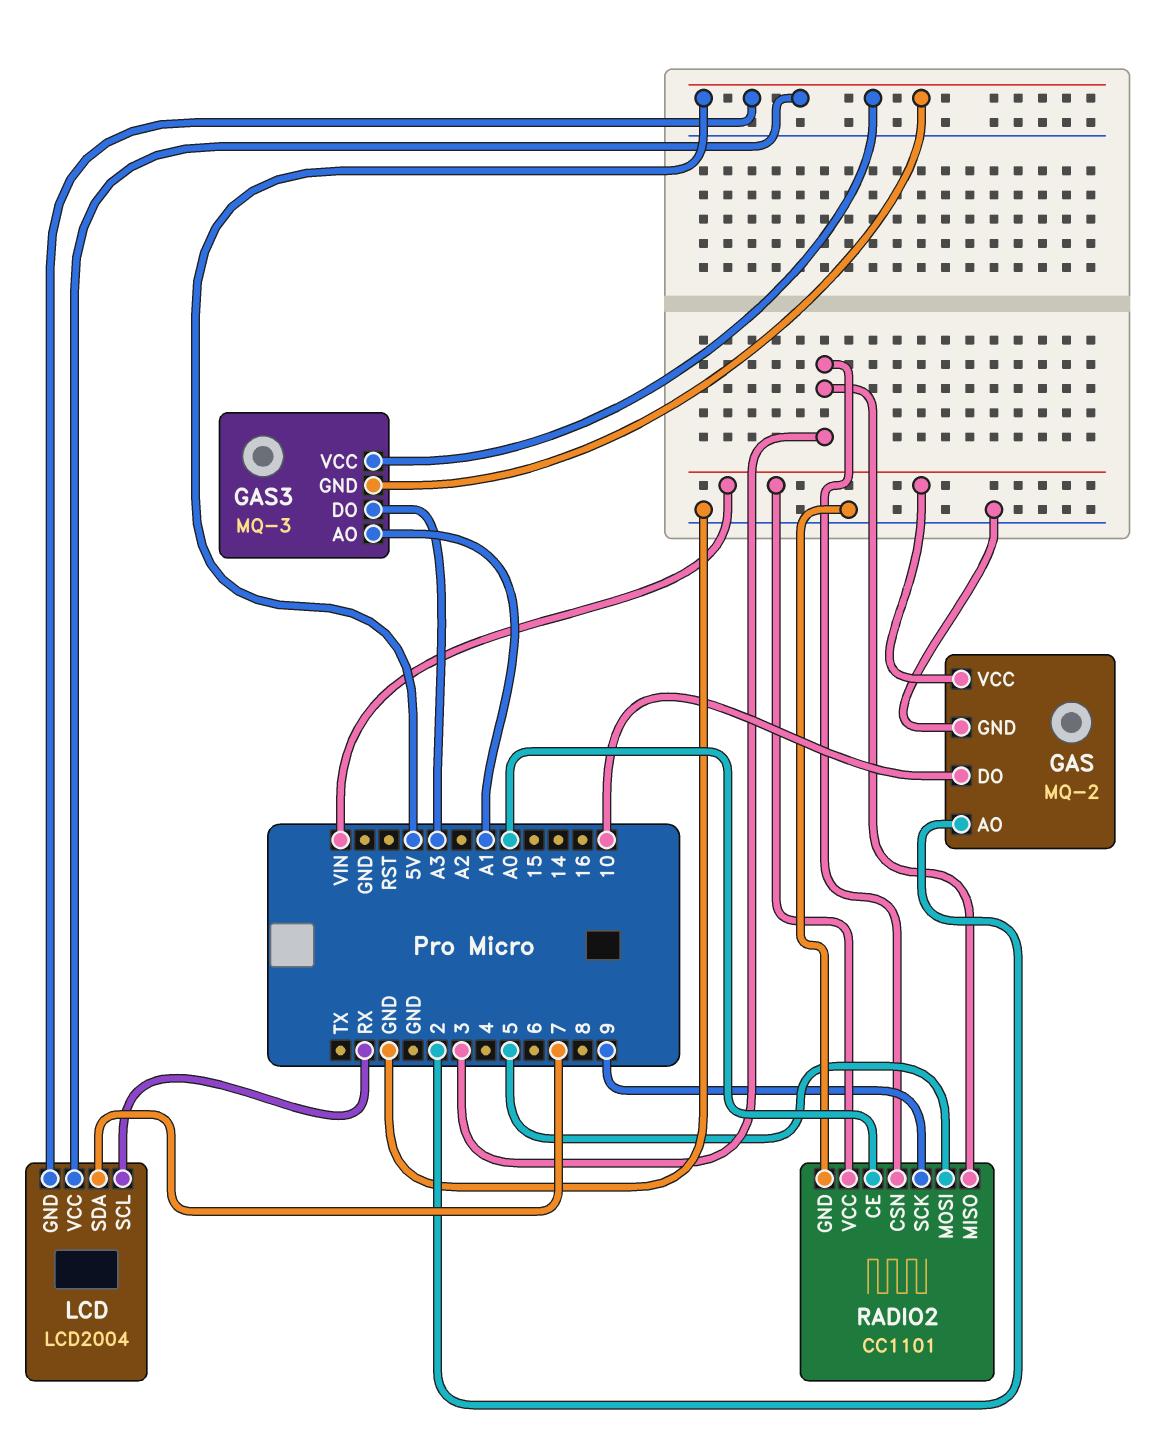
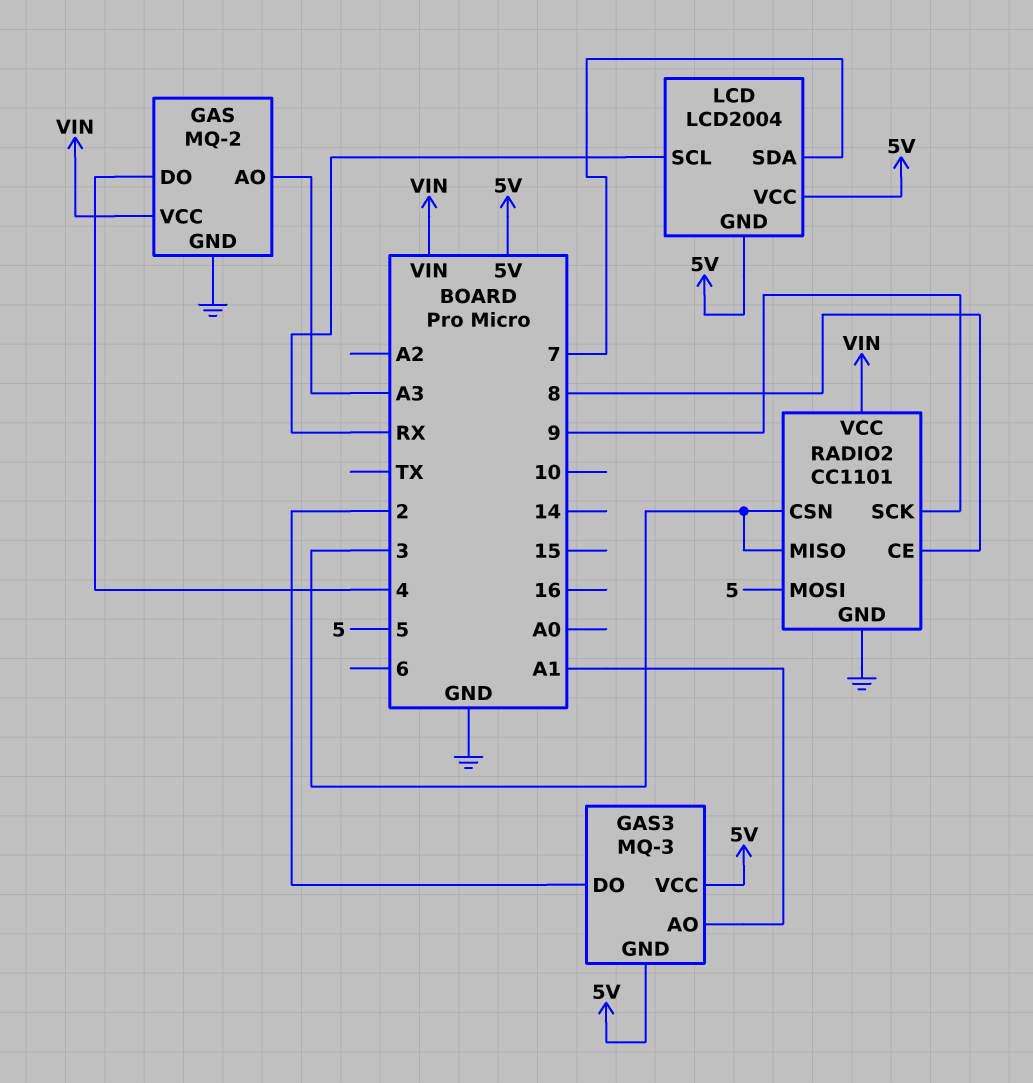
GAS pin AO: 2 -> A3
GAS pin DO: 10 -> 4
GAS3 pin DO: A3 -> 2
RADIO2 pin CE: A0 -> 8

